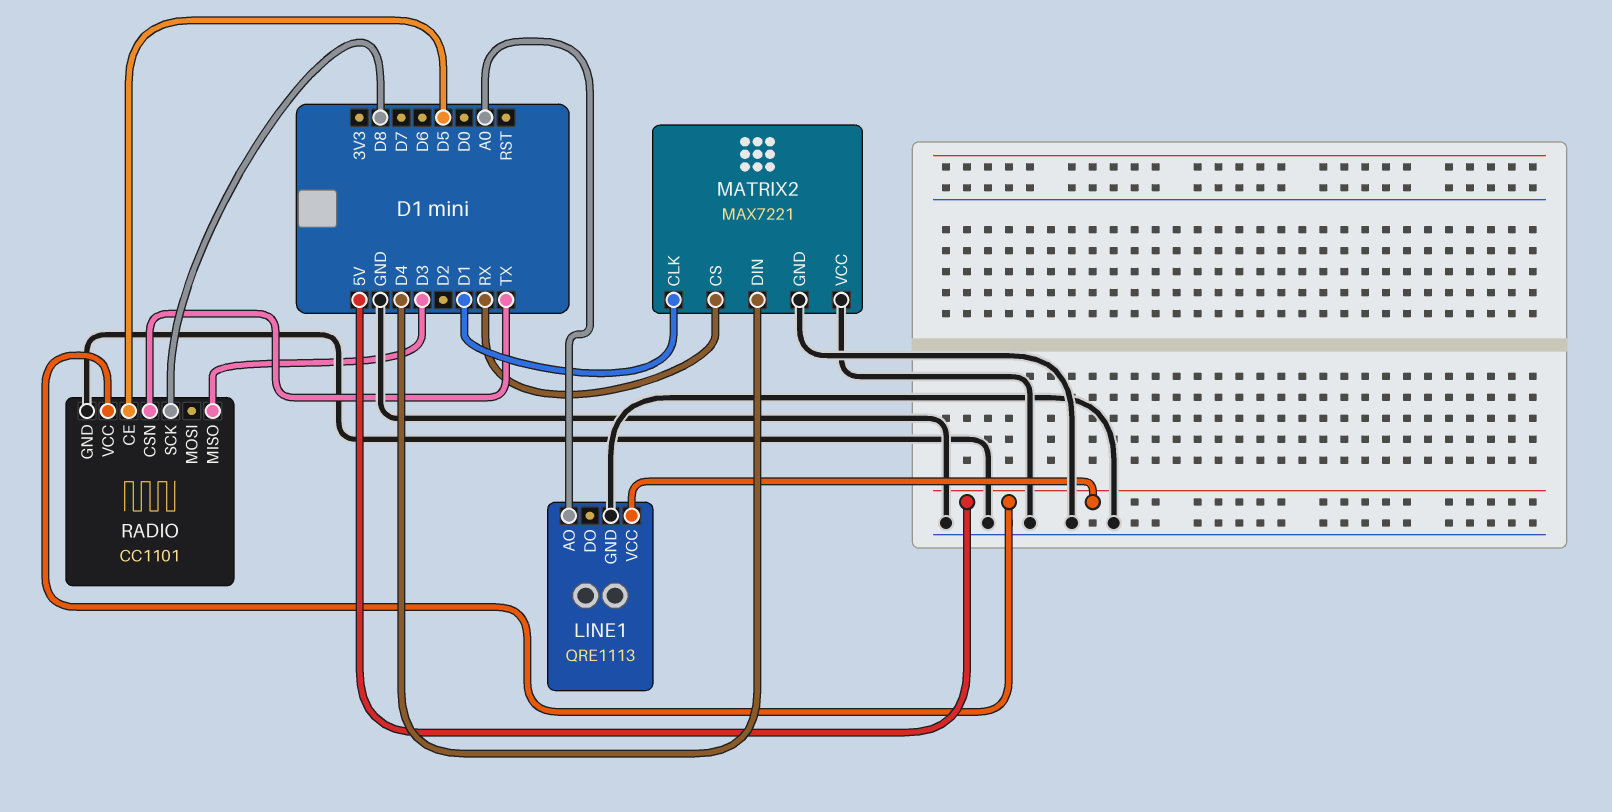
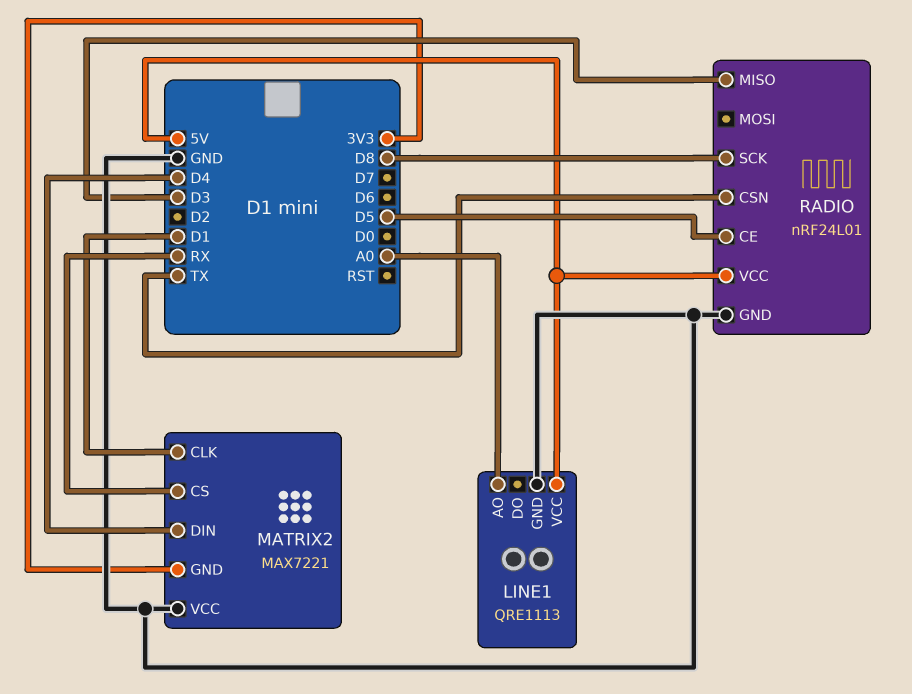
MATRIX2 pin GND: GND -> 3V3
RADIO: CC1101 -> nRF24L01

